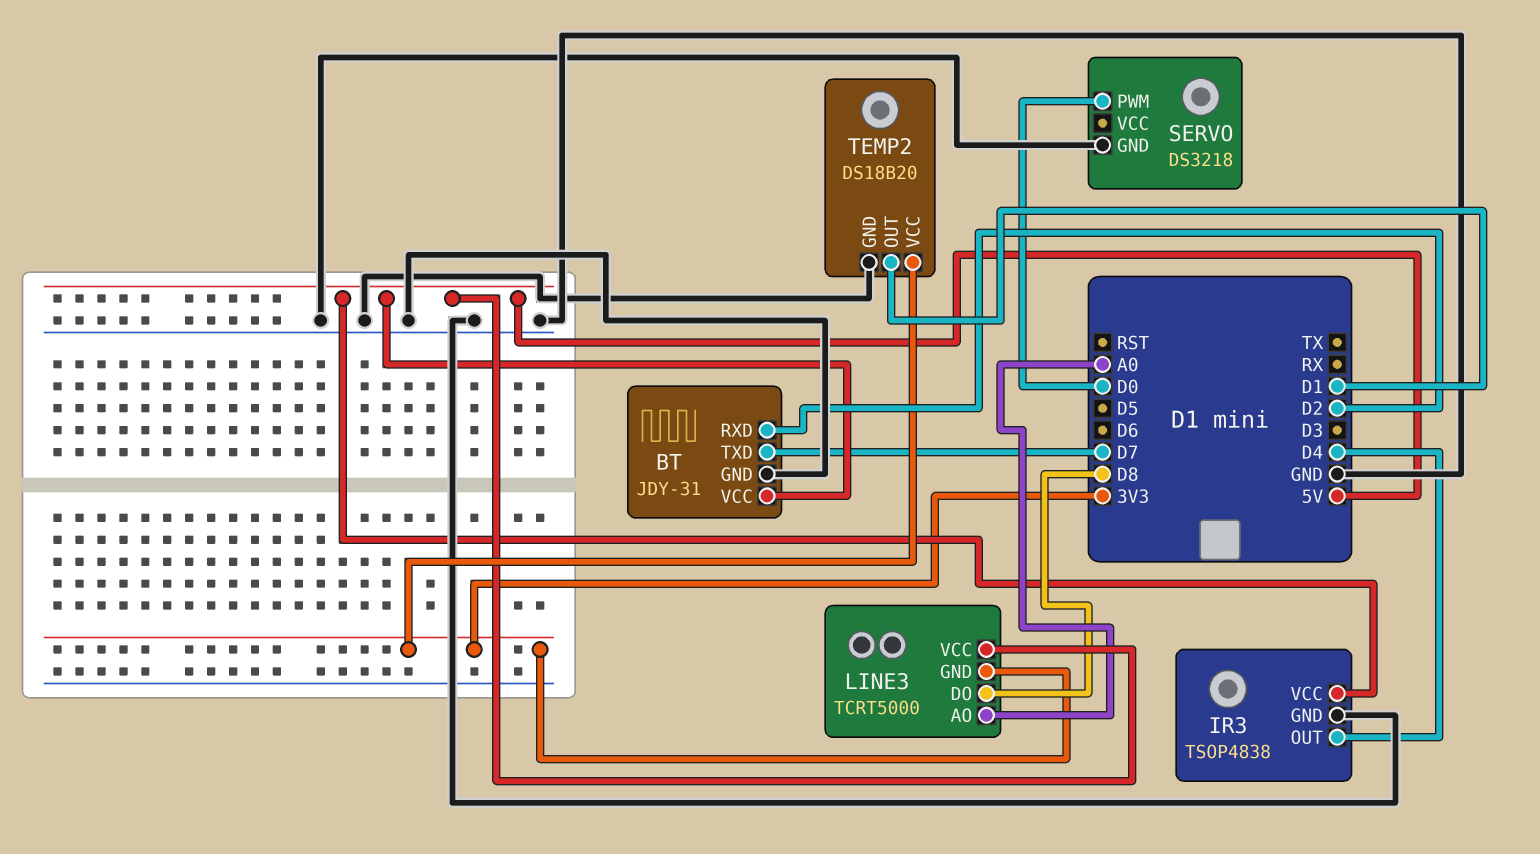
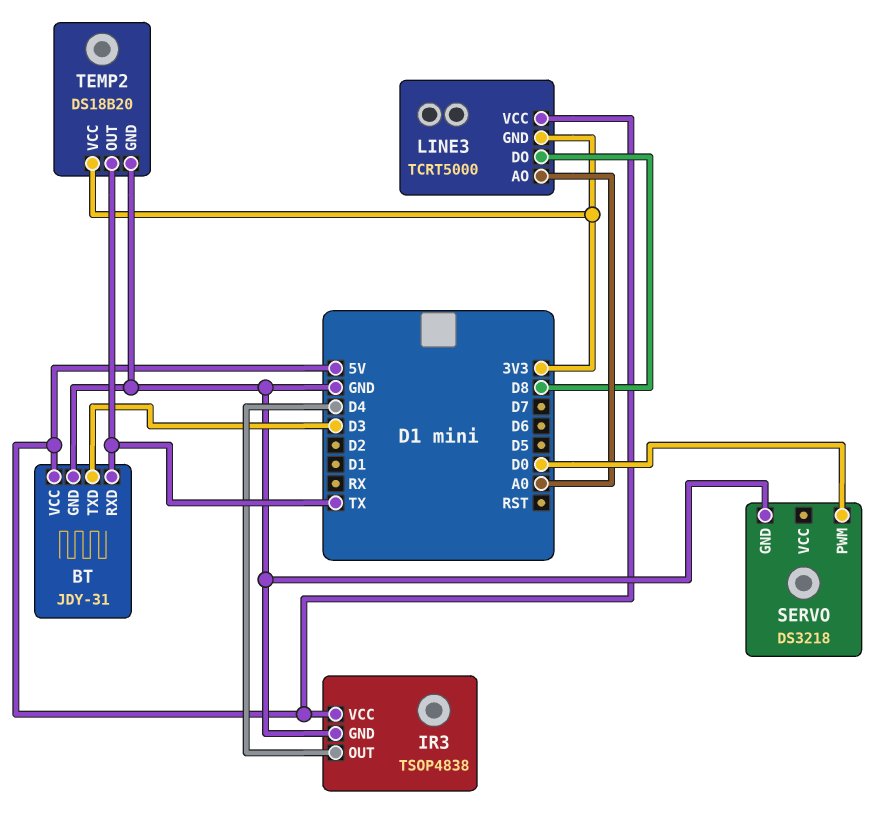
BT pin RXD: D2 -> TX
BT pin TXD: D7 -> D3
TEMP2 pin OUT: D1 -> TX

